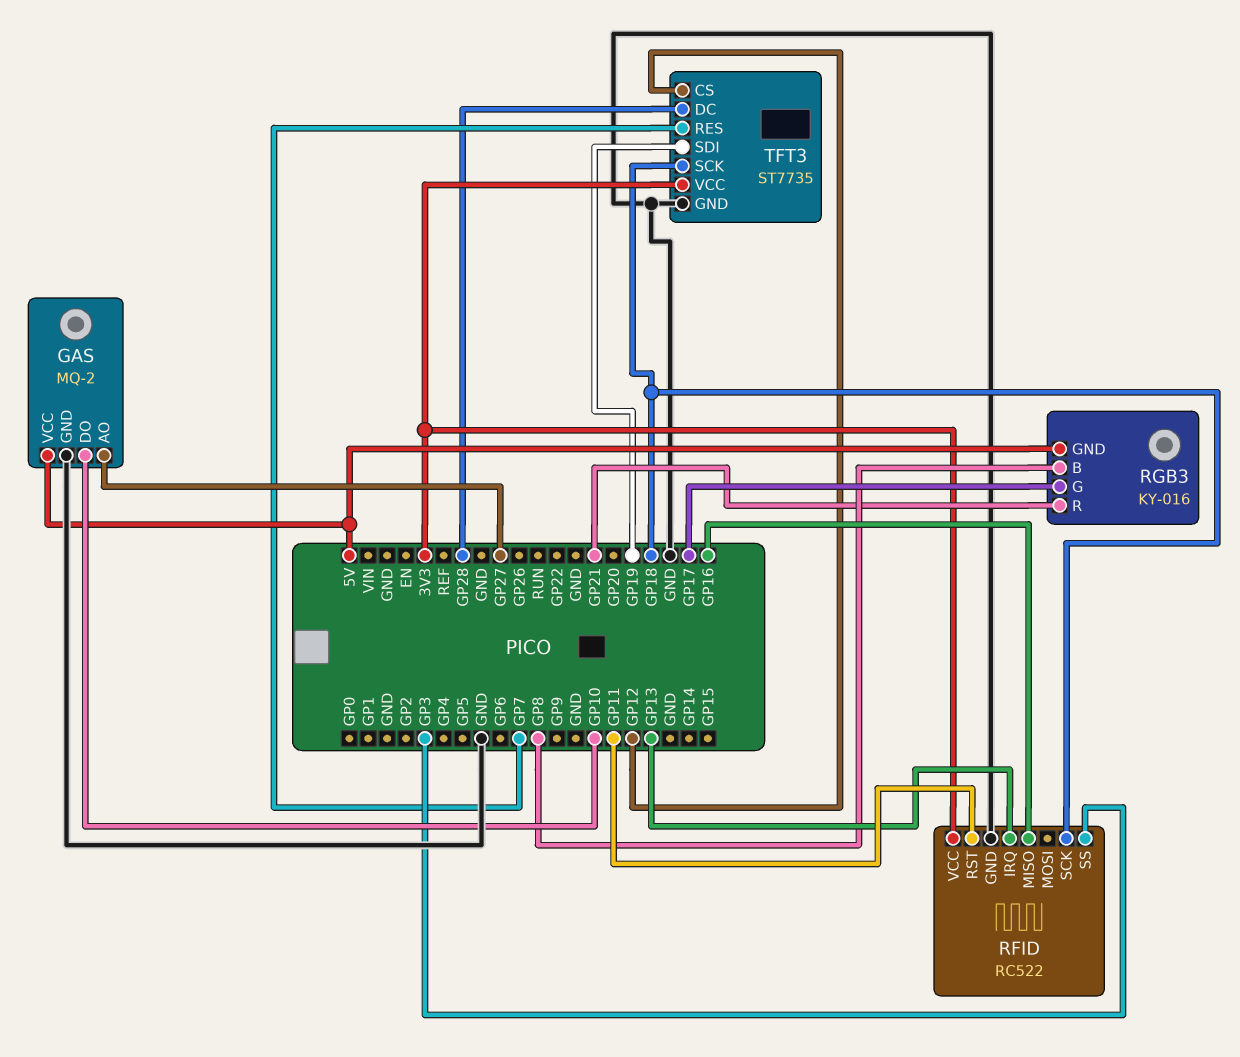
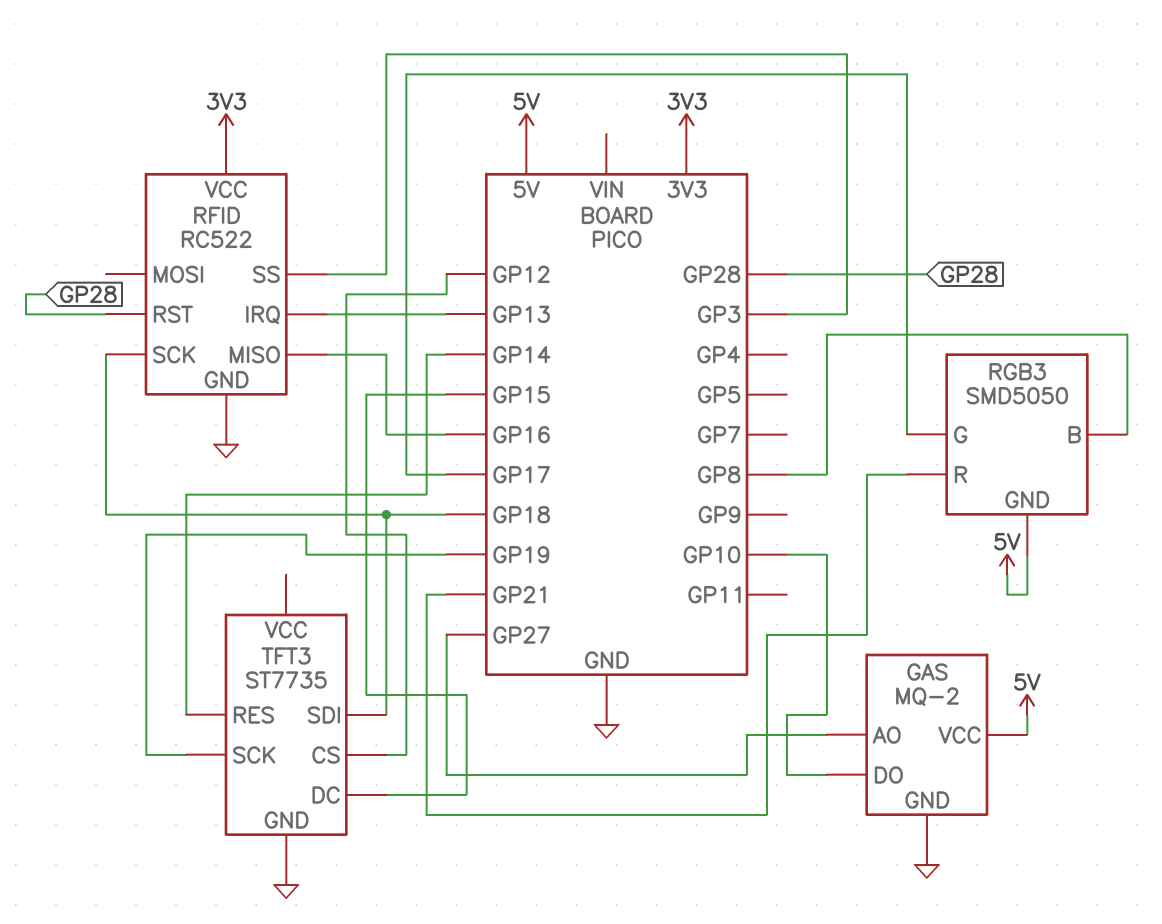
RFID pin RST: GP11 -> GP28
RGB3: KY-016 -> SMD5050
TFT3 pin DC: GP28 -> GP15
TFT3 pin RES: GP7 -> GP14
TFT3 pin SCK: GP18 -> GP19
TFT3 pin SDI: GP19 -> GP18
TFT3 pin VCC: 3V3 -> none

